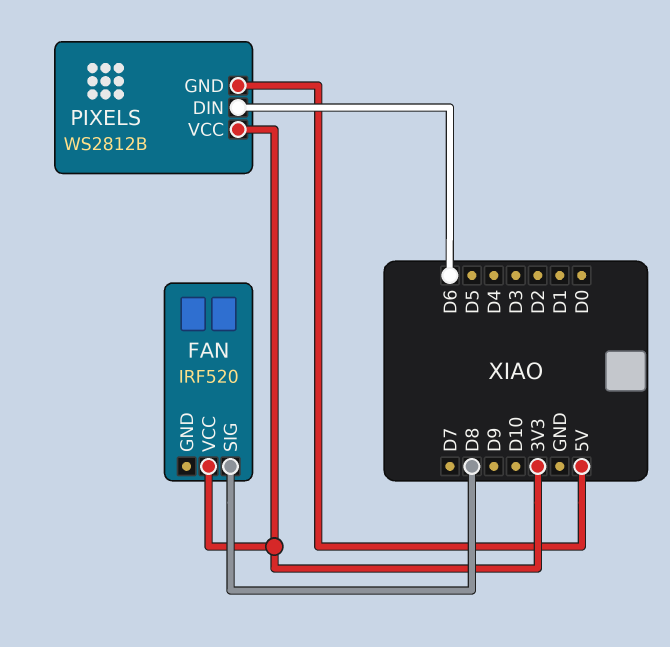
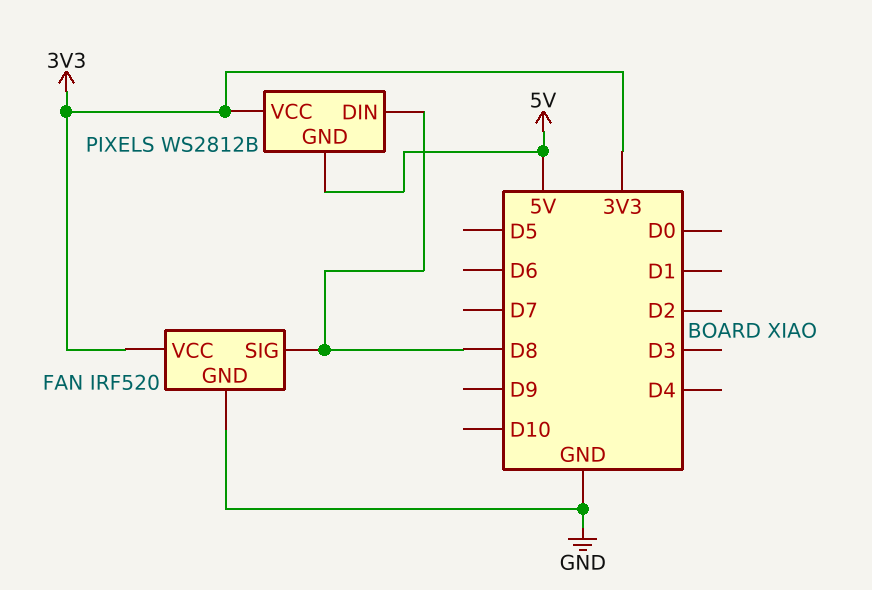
FAN pin GND: none -> GND
PIXELS pin DIN: D6 -> D8

